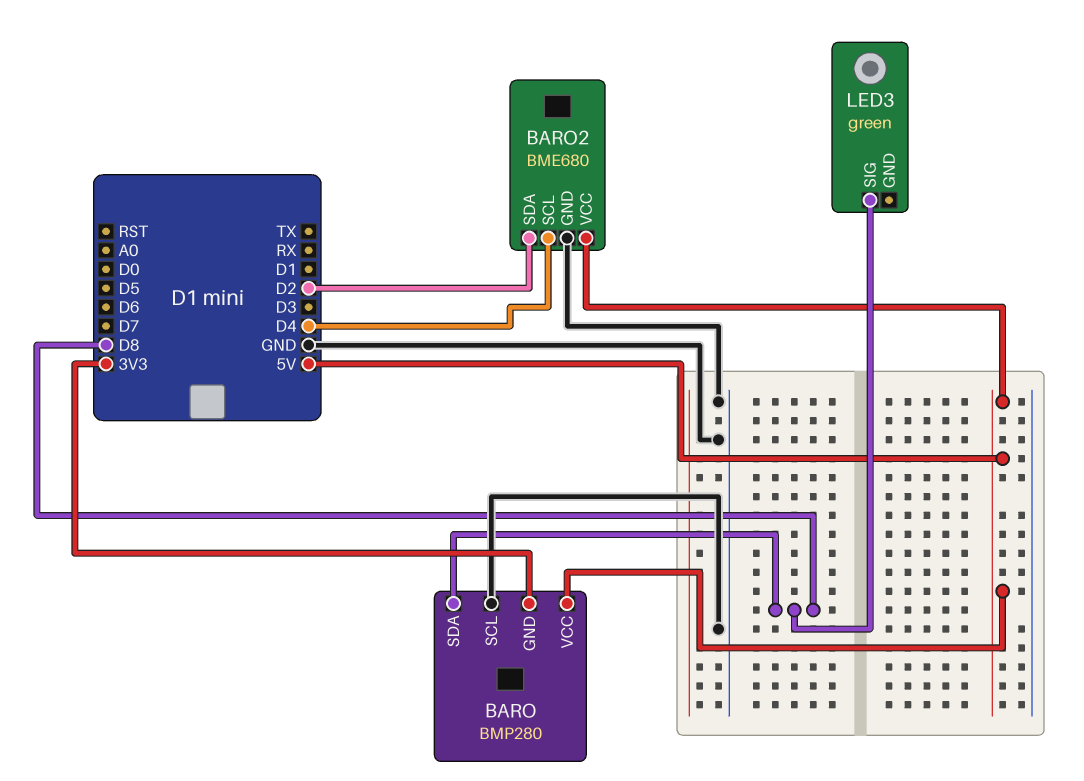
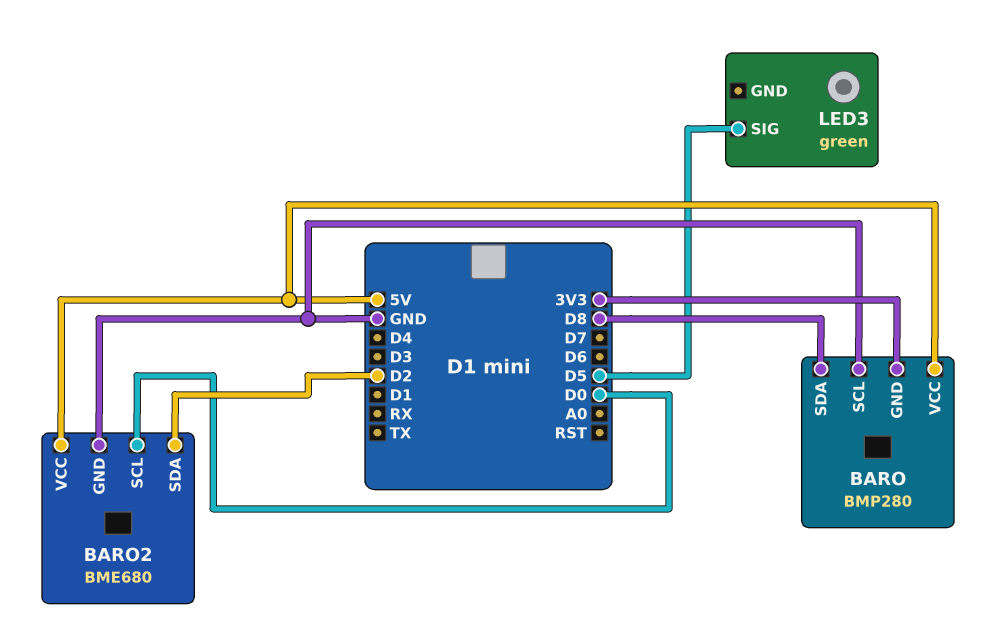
BARO2 pin SCL: D4 -> D0
LED3 pin SIG: D8 -> D5

